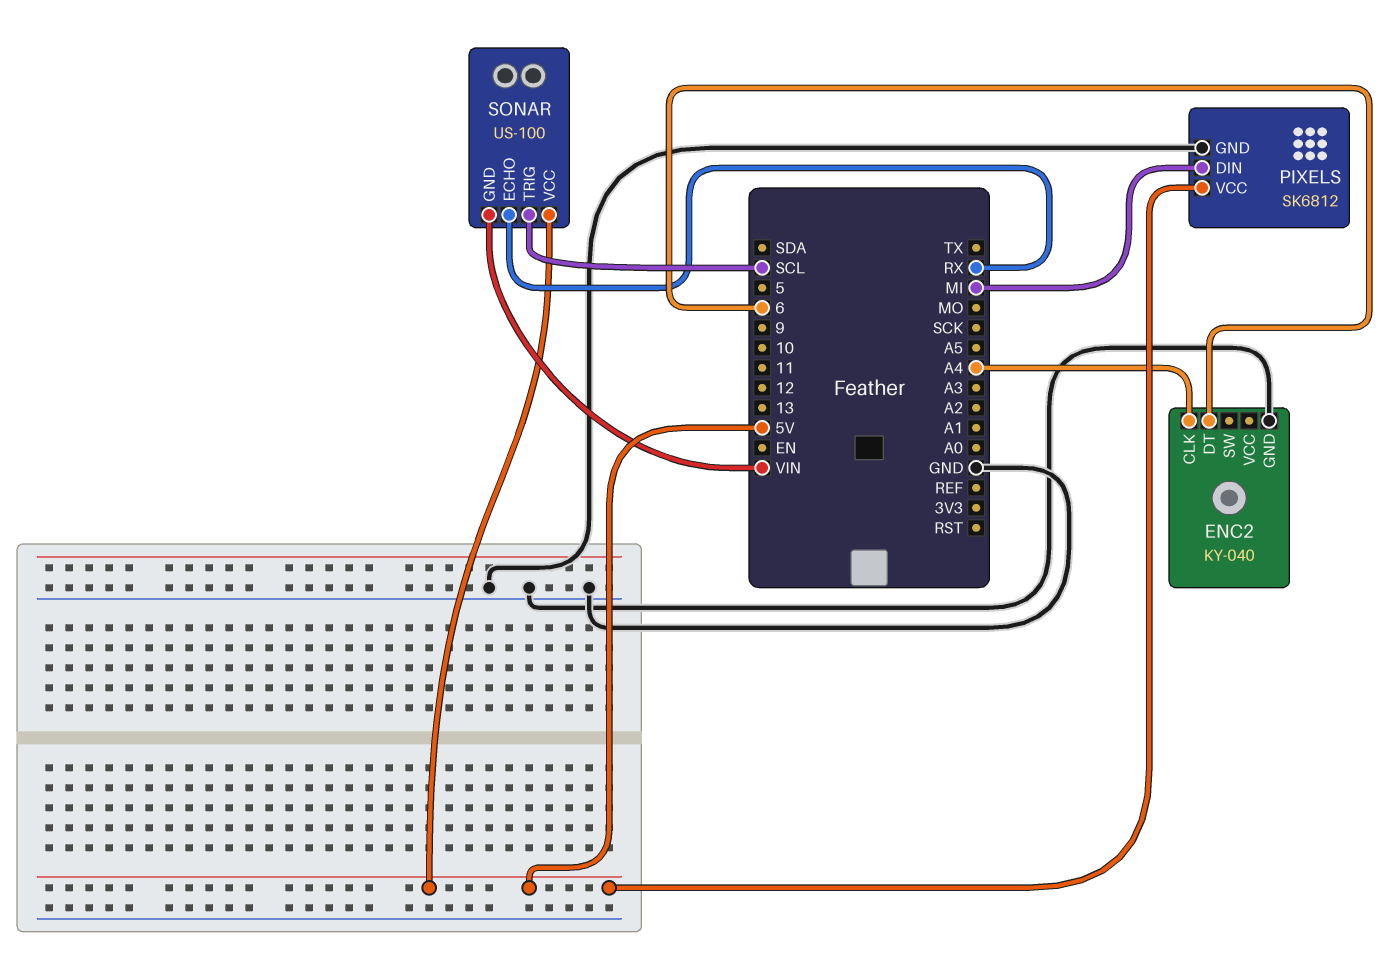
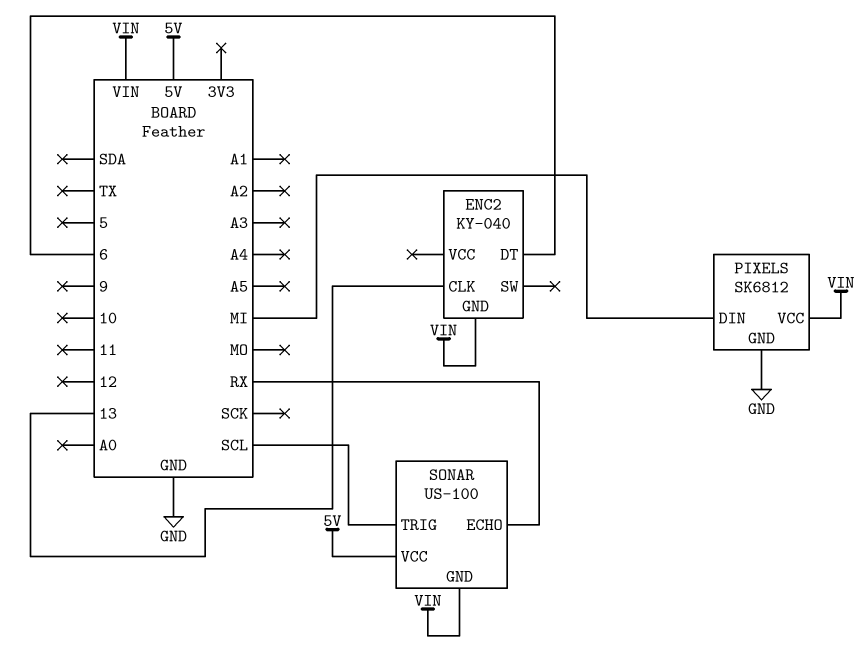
ENC2 pin CLK: A4 -> 13
ENC2 pin GND: GND -> VIN
PIXELS pin VCC: 5V -> VIN

